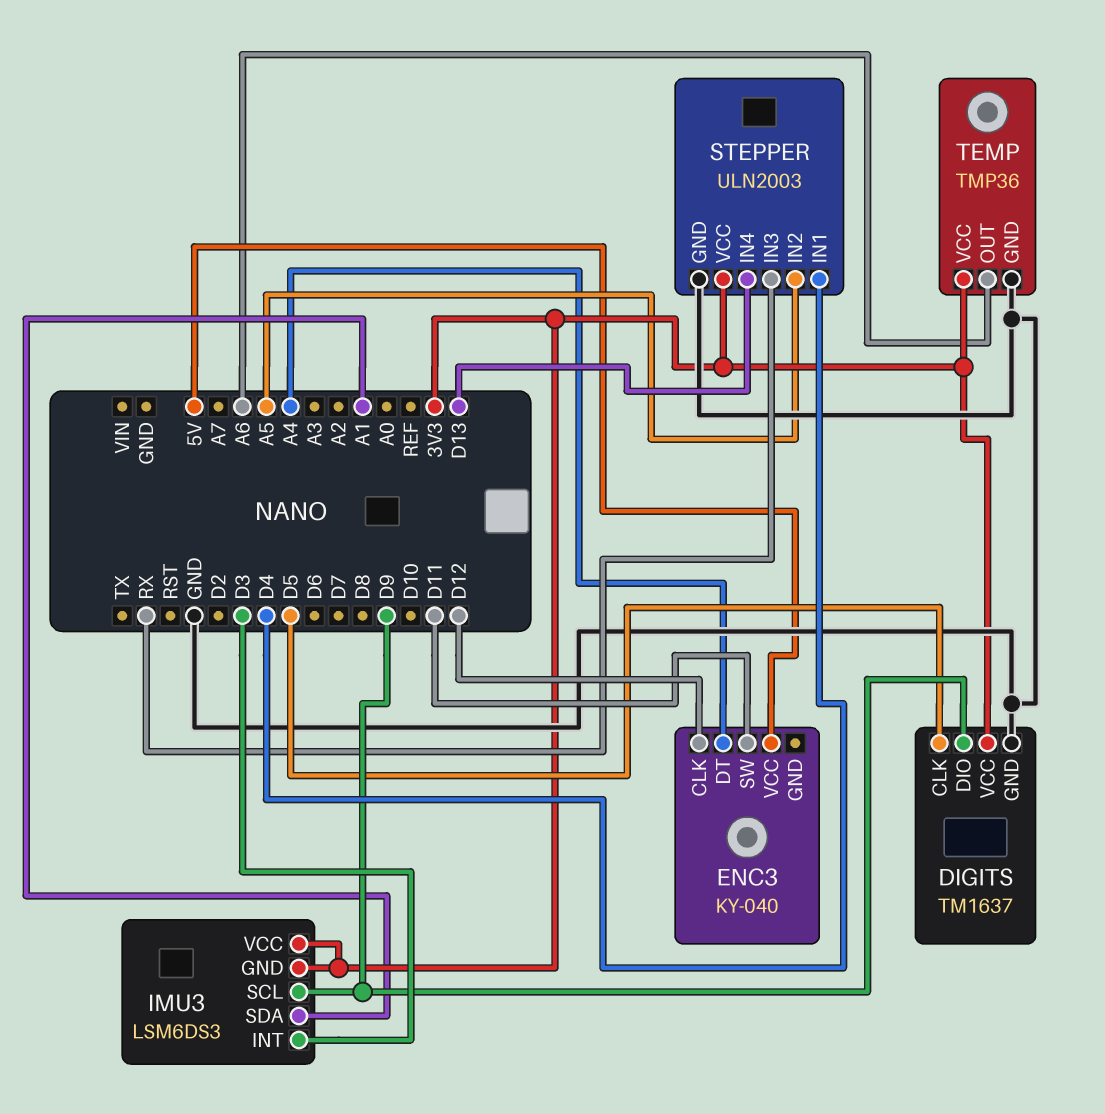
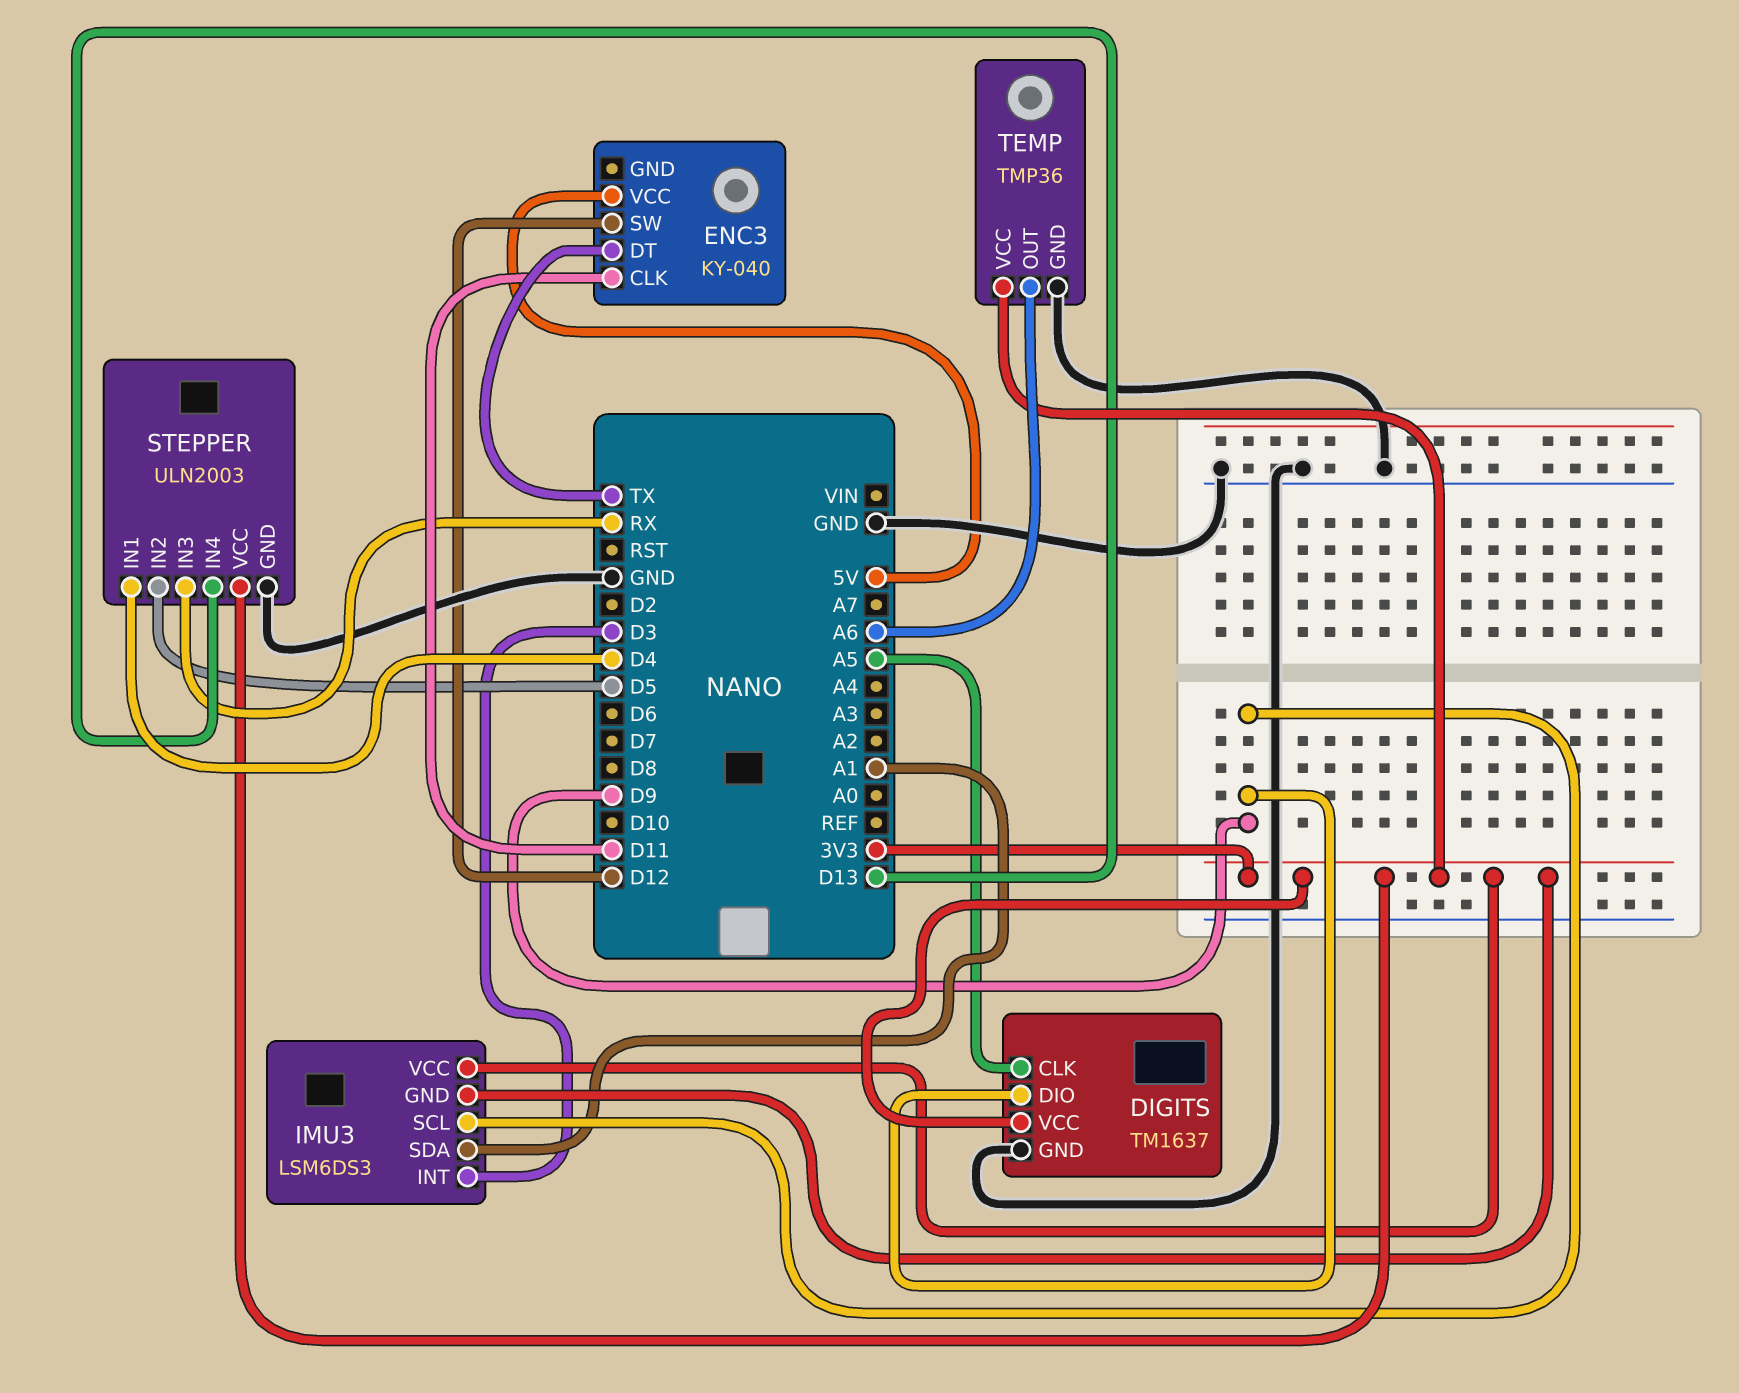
DIGITS pin CLK: D5 -> A5
ENC3 pin CLK: D12 -> D11
ENC3 pin DT: A4 -> TX
ENC3 pin SW: D11 -> D12
STEPPER pin IN2: A5 -> D5

